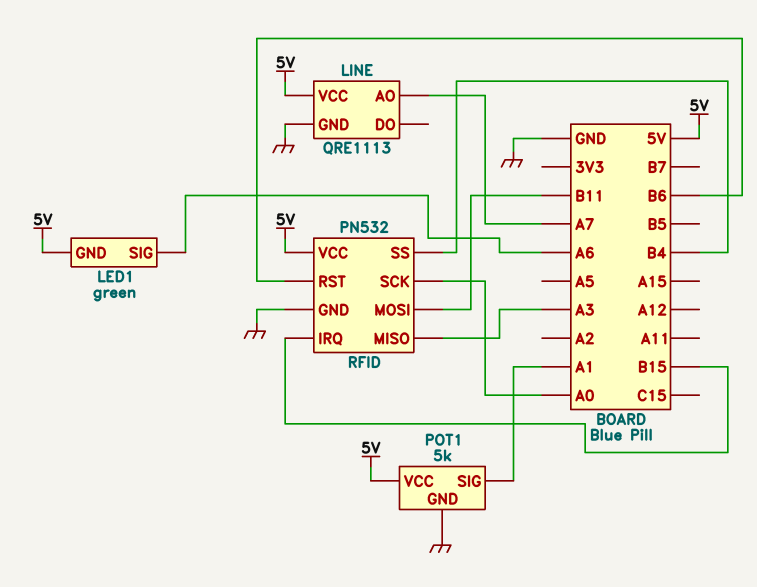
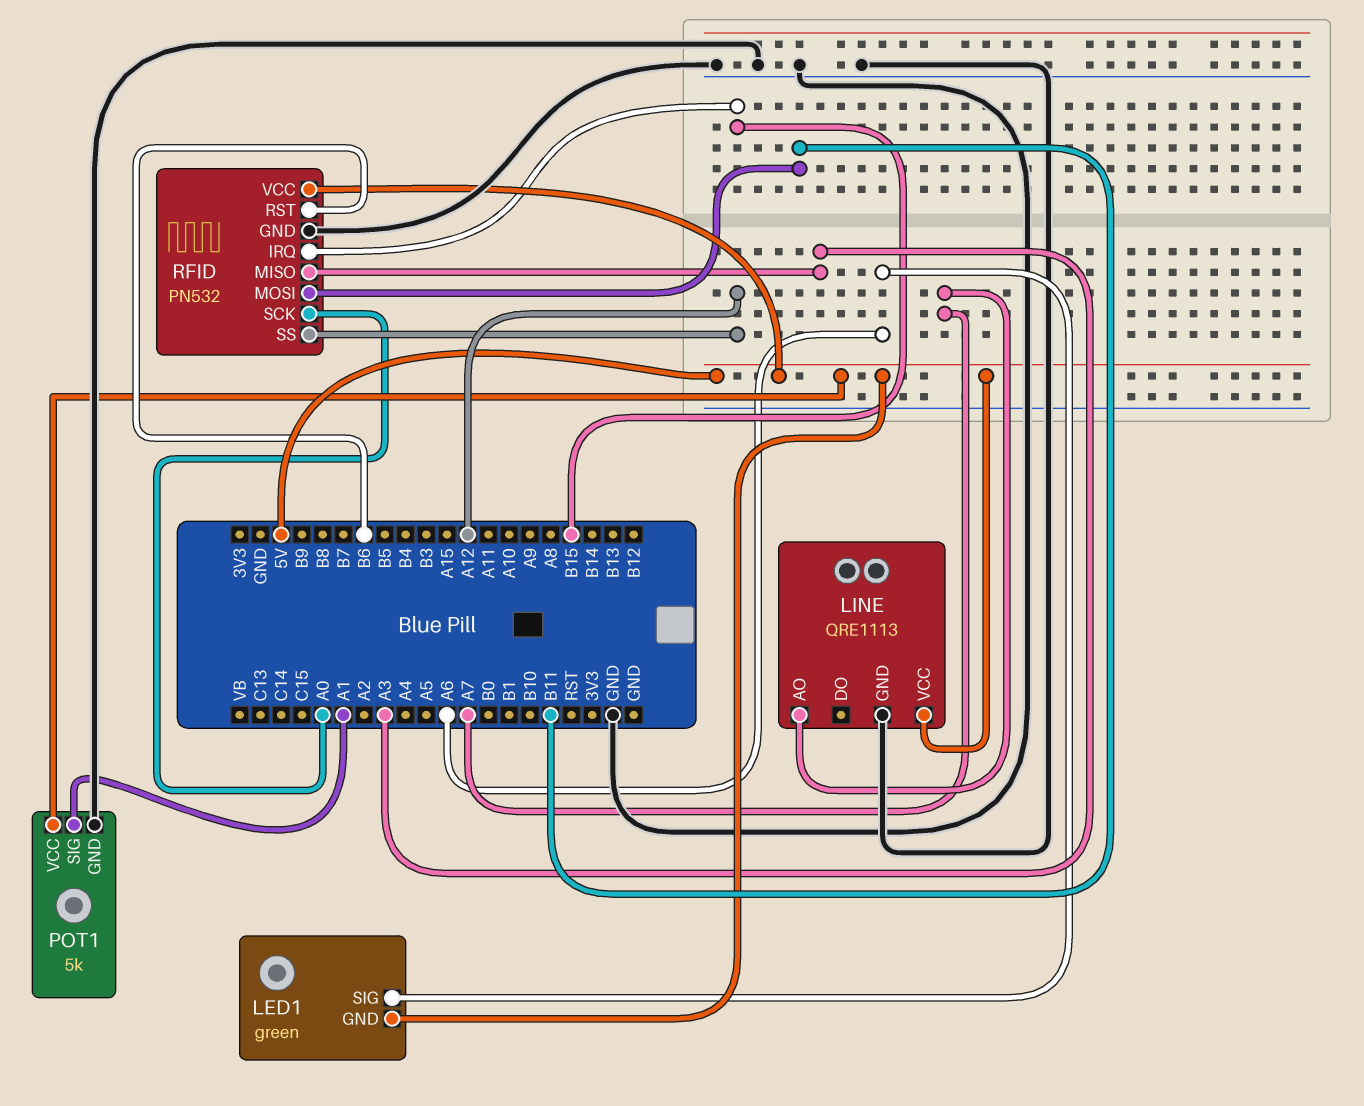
RFID pin SS: B4 -> A12

